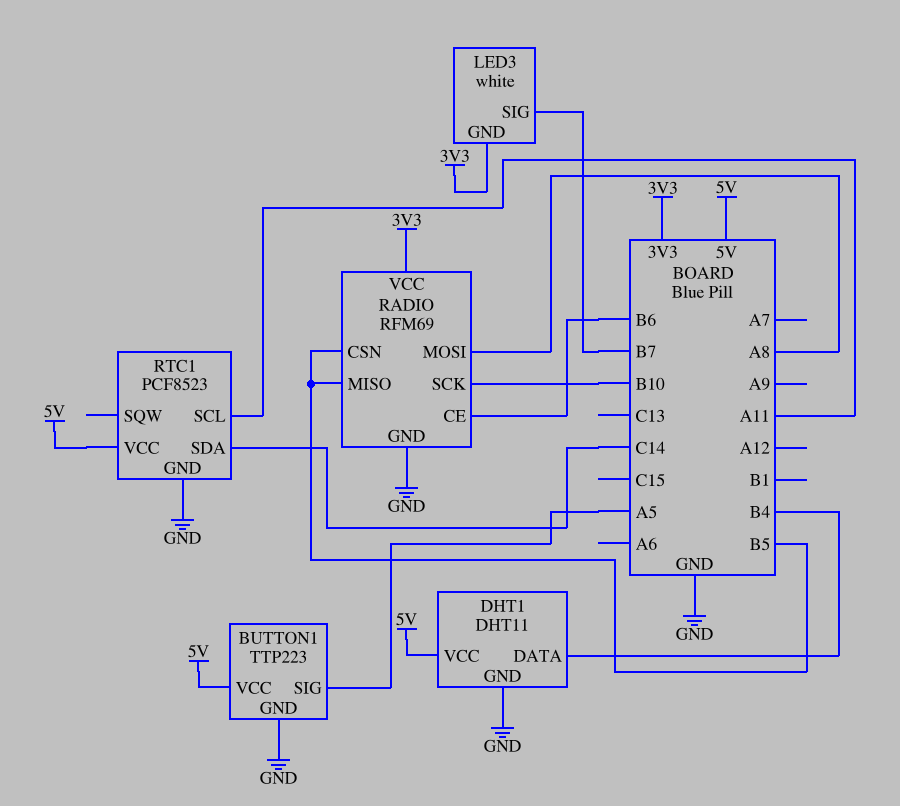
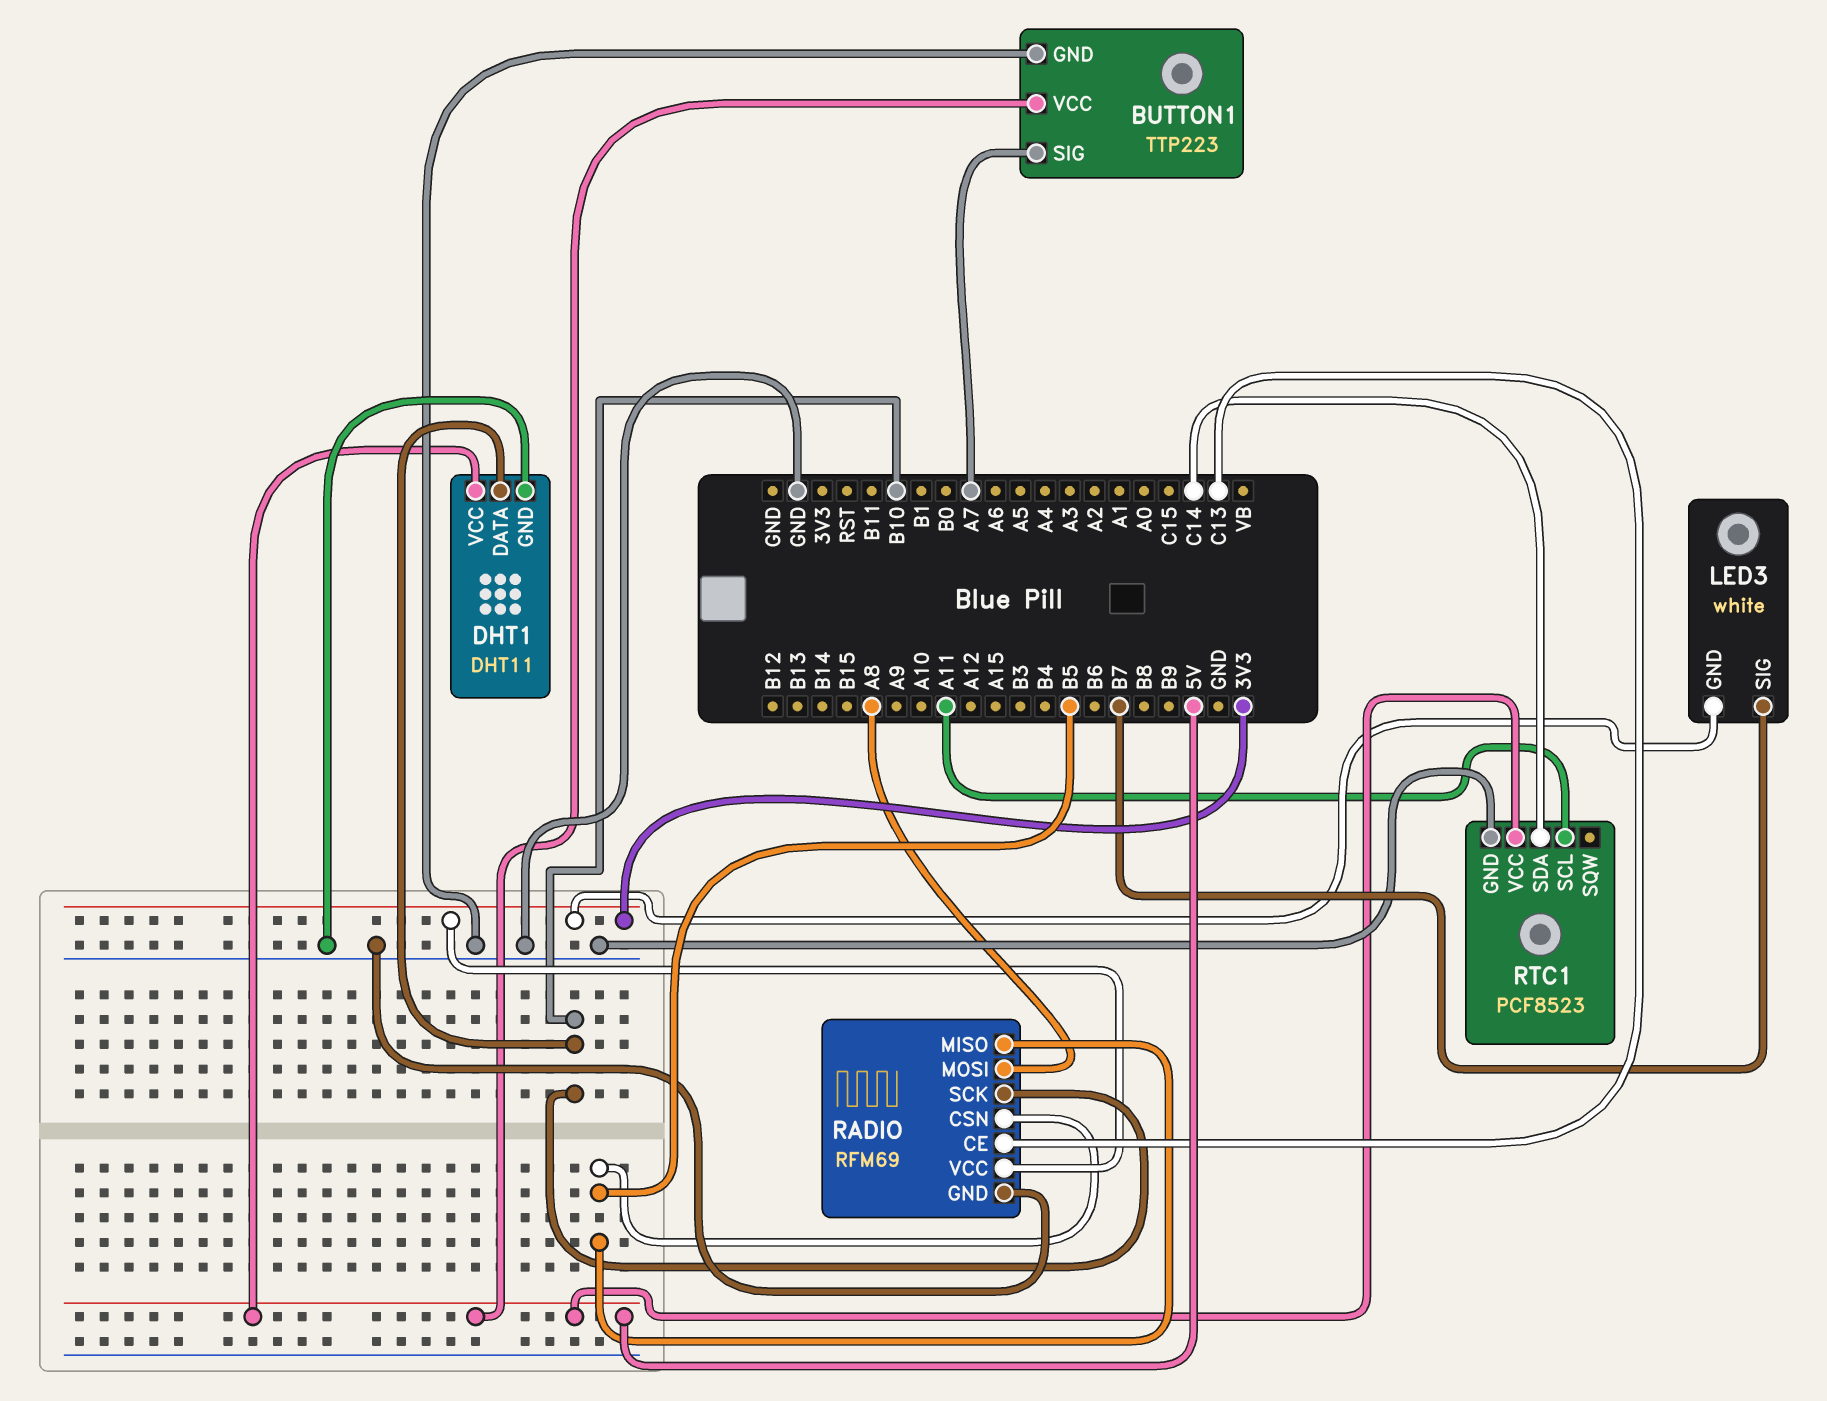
BUTTON1 pin SIG: A5 -> A7
DHT1 pin DATA: B4 -> B10
RADIO pin CE: B6 -> C13

